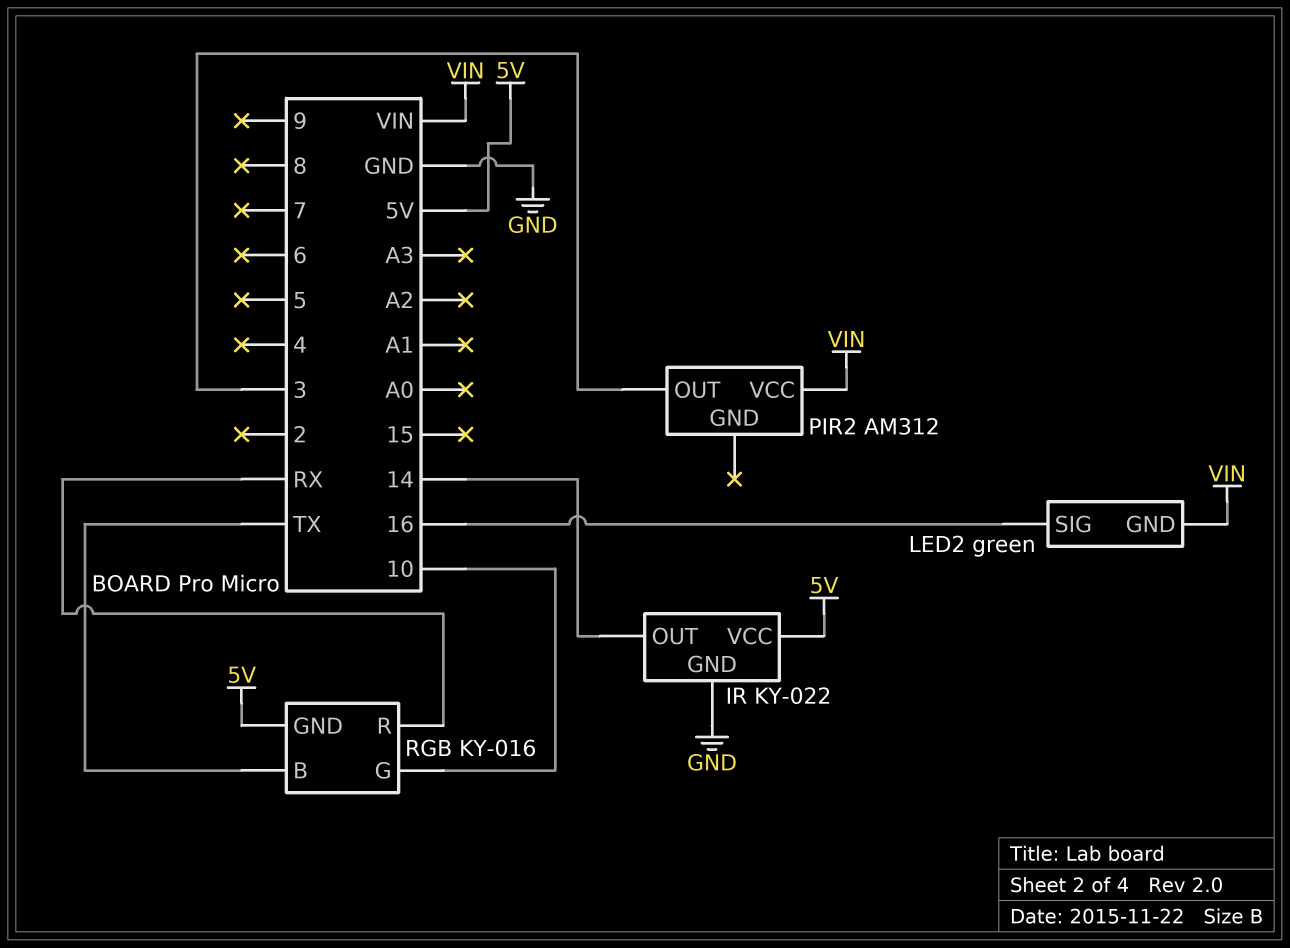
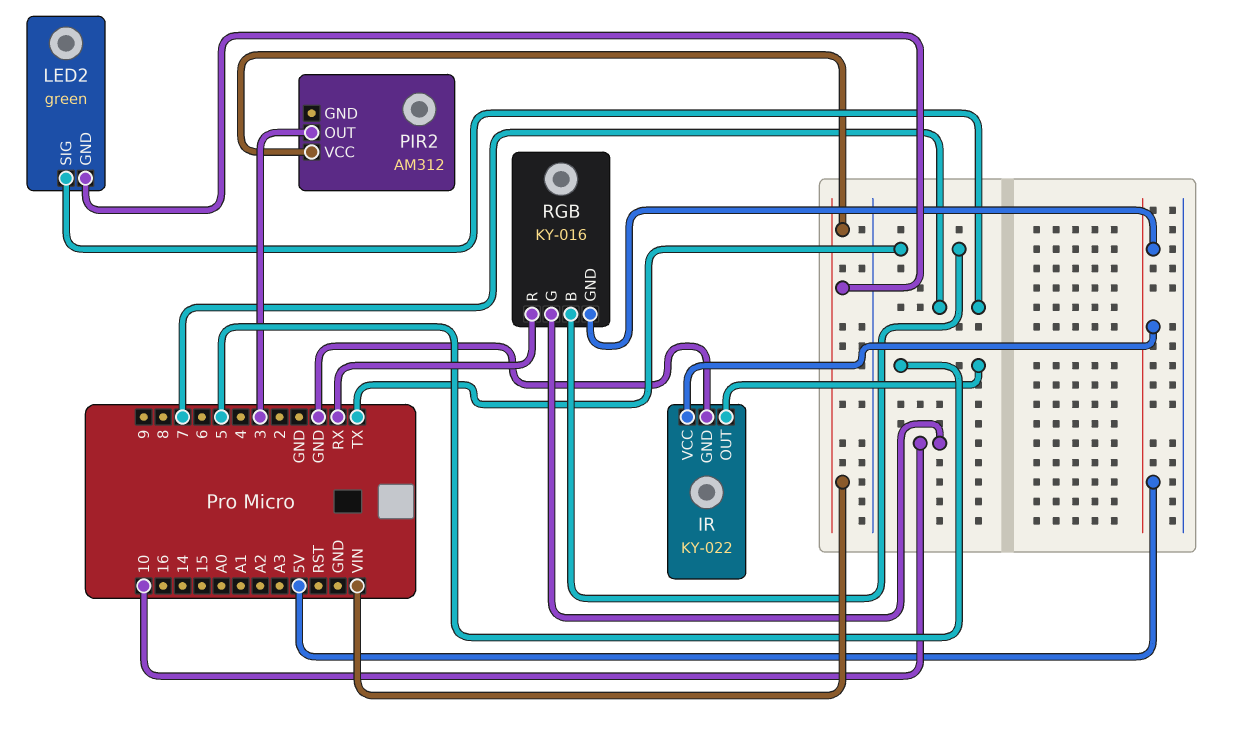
IR pin OUT: 14 -> 5
LED2 pin SIG: 16 -> 7

